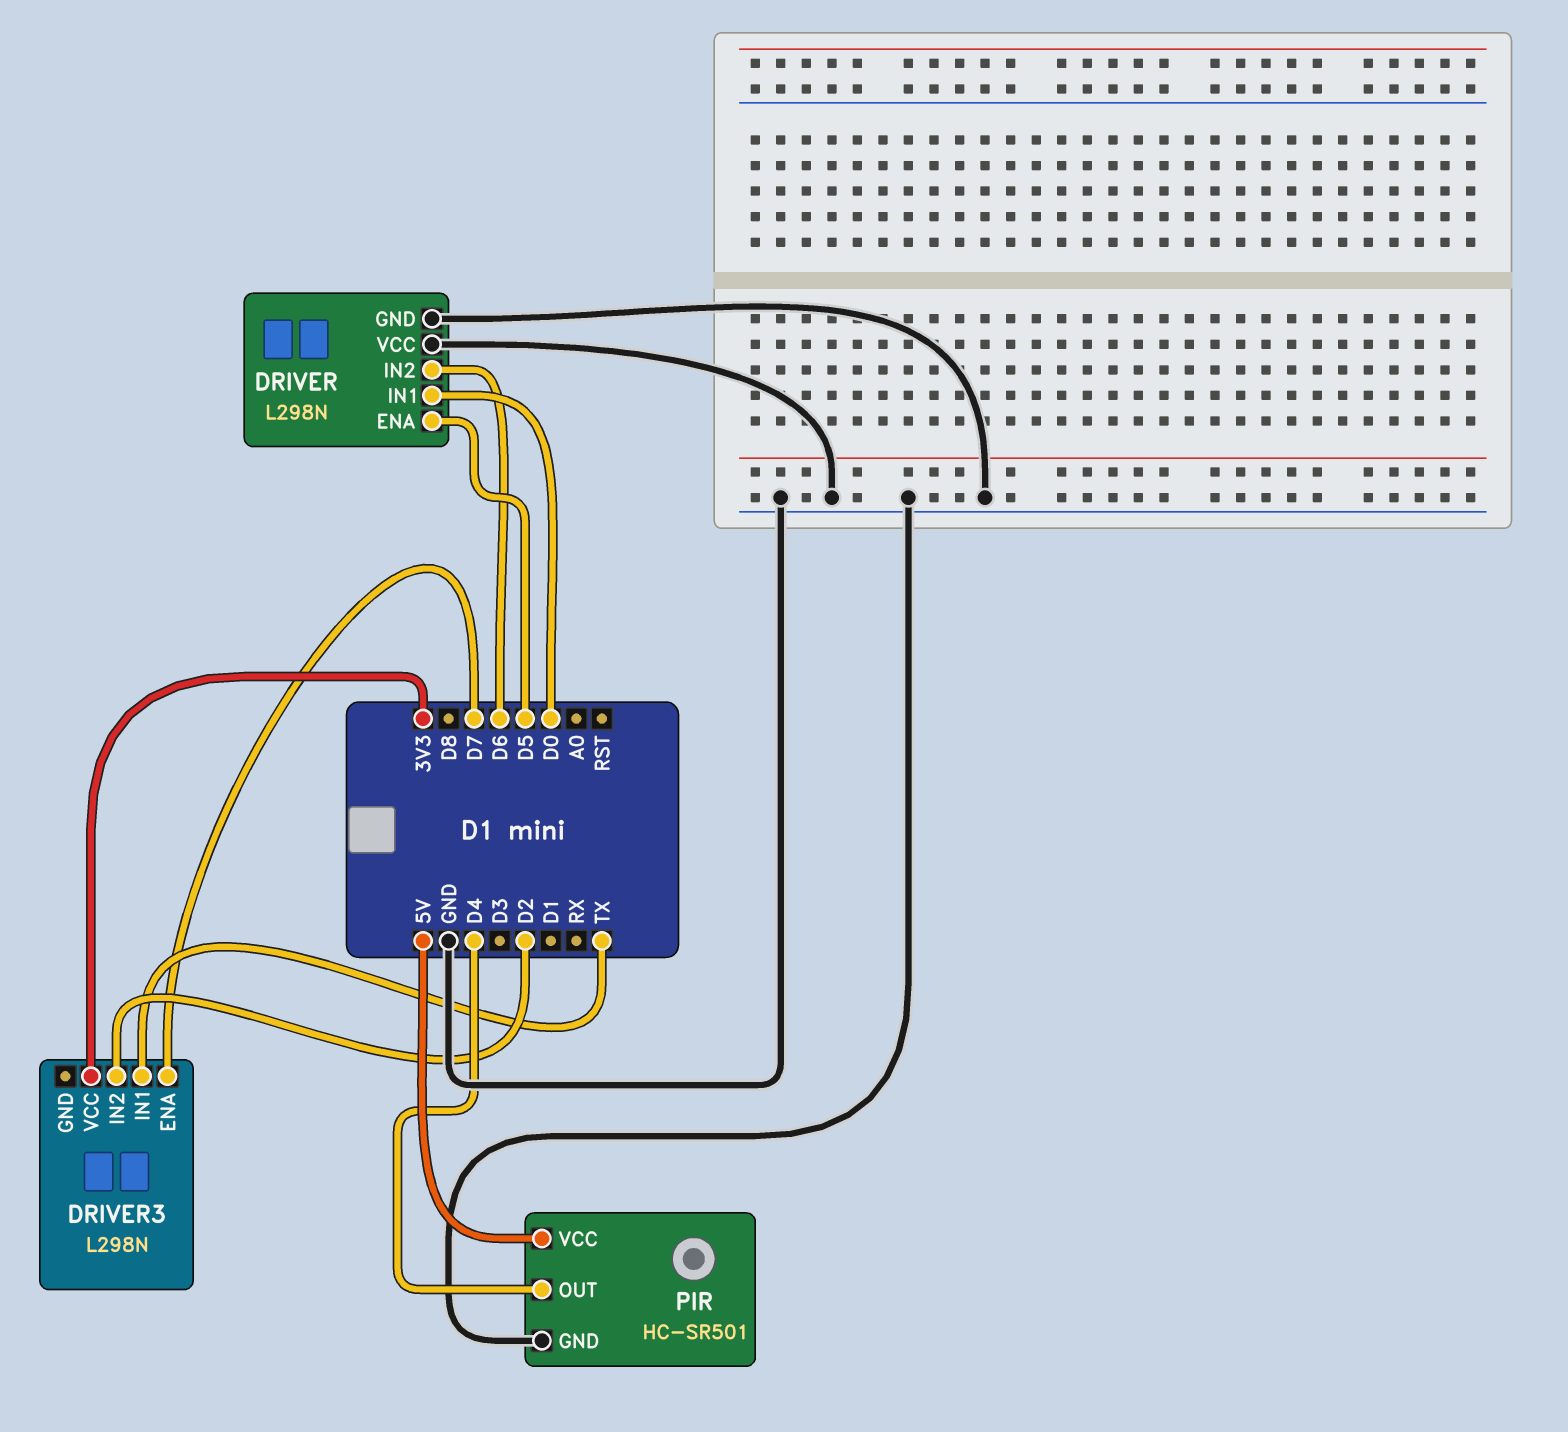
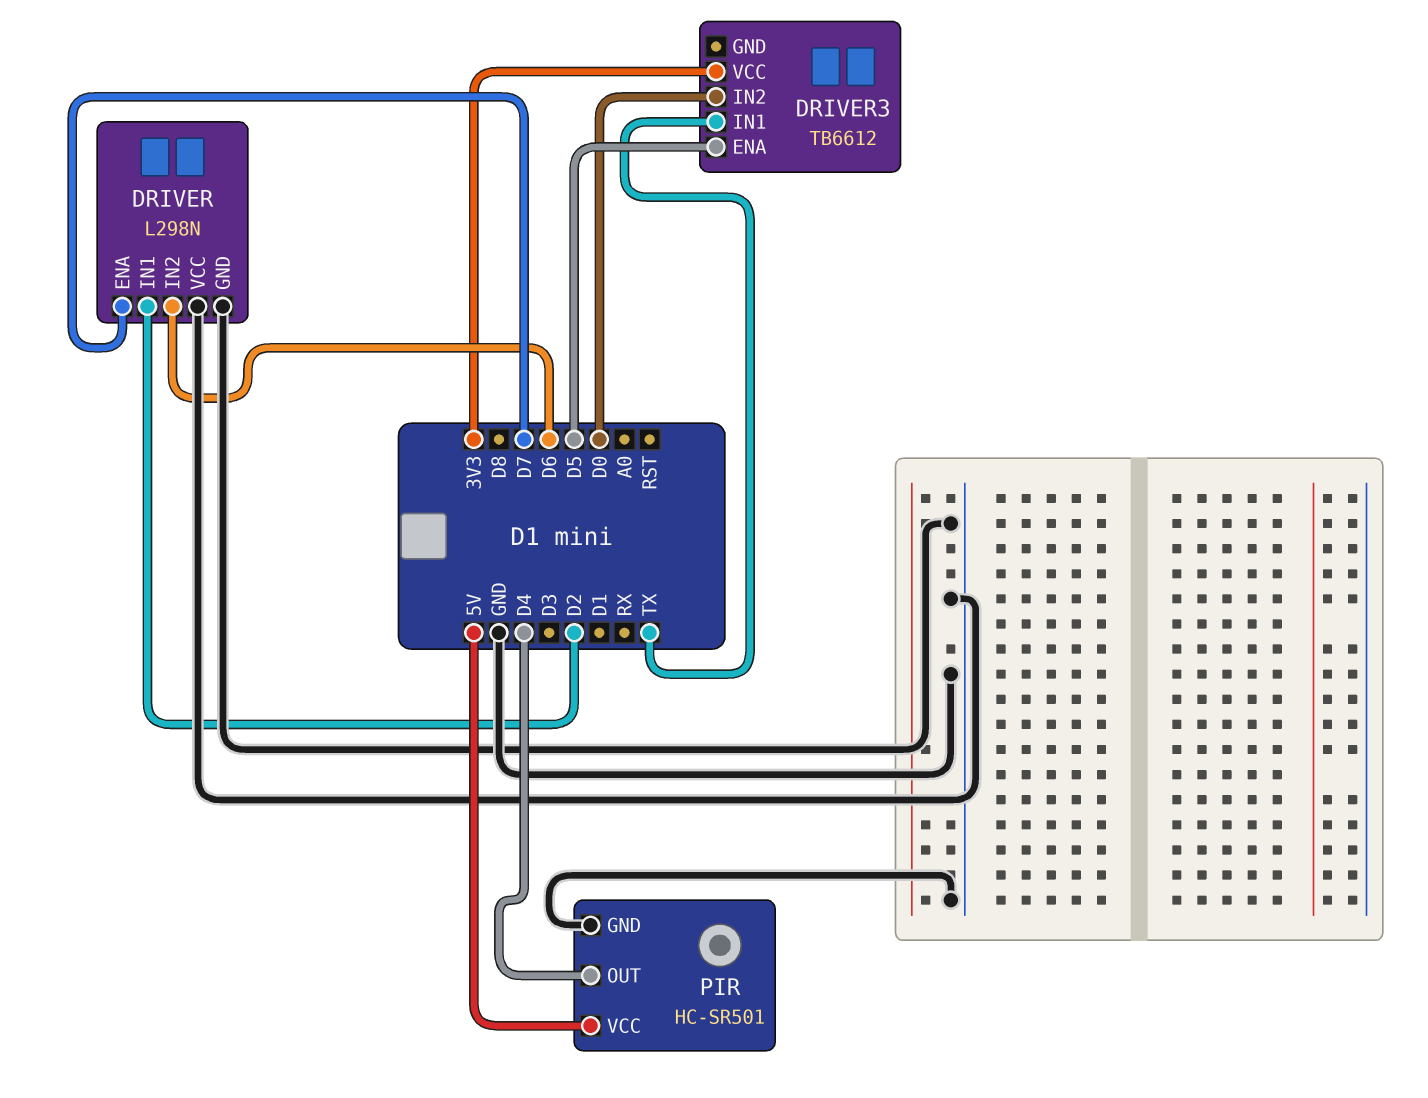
DRIVER pin ENA: D5 -> D7
DRIVER pin IN1: D0 -> D2
DRIVER3: L298N -> TB6612
DRIVER3 pin ENA: D7 -> D5
DRIVER3 pin IN2: D2 -> D0

